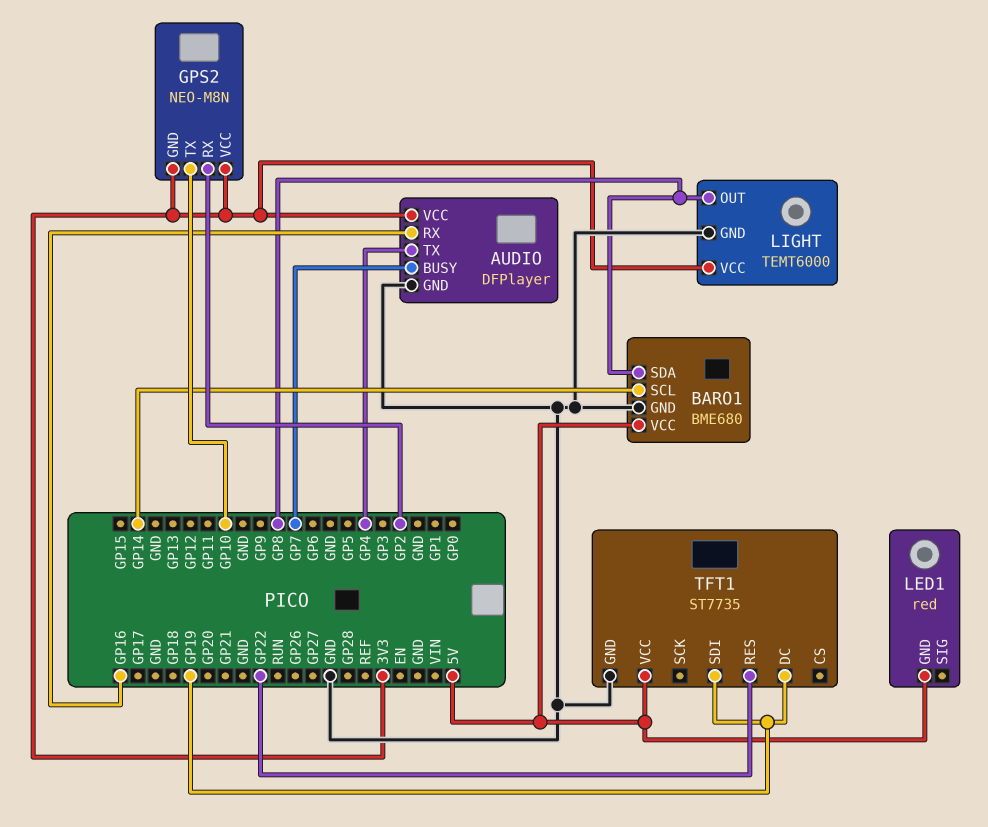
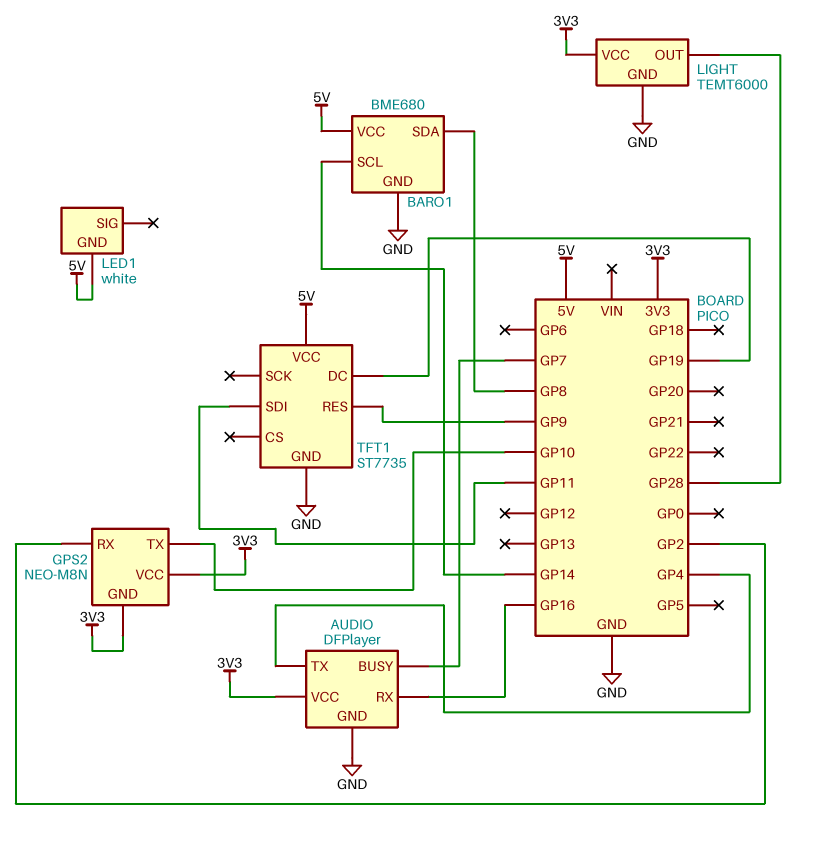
LED1: red -> white
LIGHT pin OUT: GP8 -> GP28
TFT1 pin RES: GP22 -> GP9
TFT1 pin SDI: GP19 -> GP11

